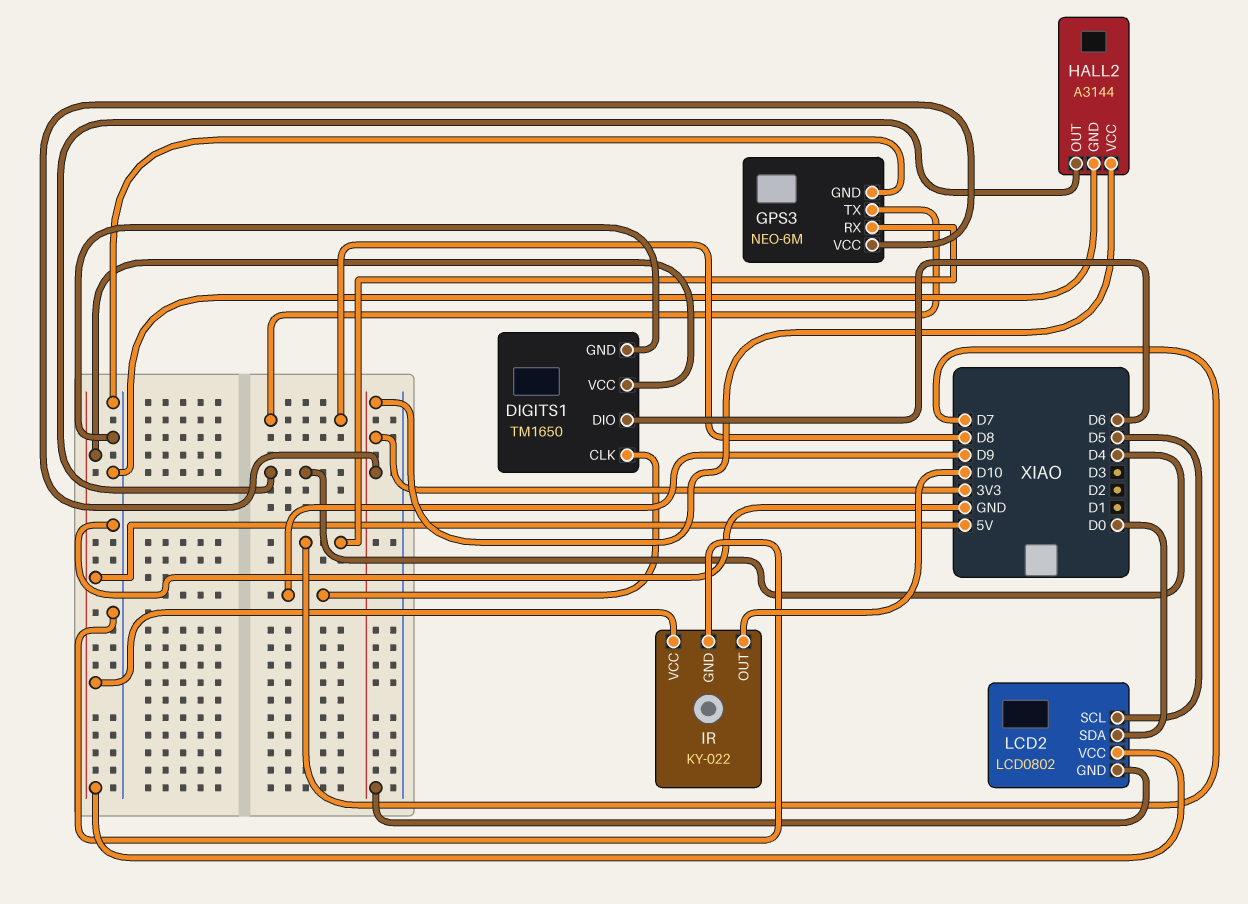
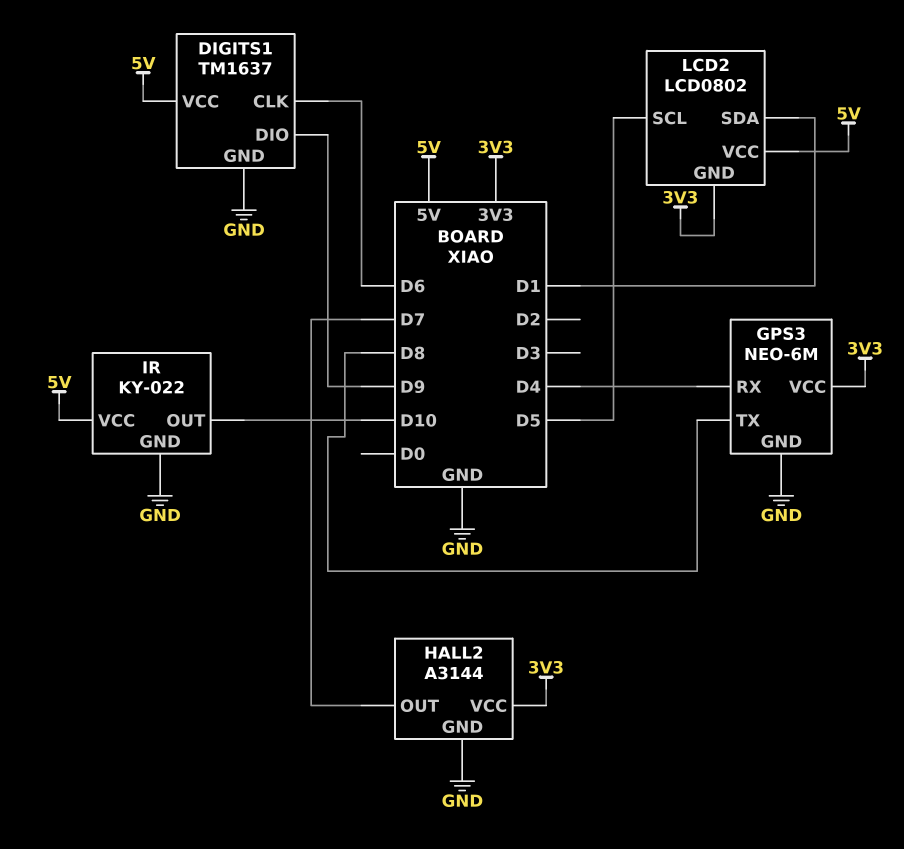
DIGITS1: TM1650 -> TM1637
DIGITS1 pin CLK: D9 -> D6
DIGITS1 pin DIO: D6 -> D9
GPS3 pin RX: D7 -> D4
HALL2 pin OUT: D4 -> D7
LCD2 pin SDA: D0 -> D1

